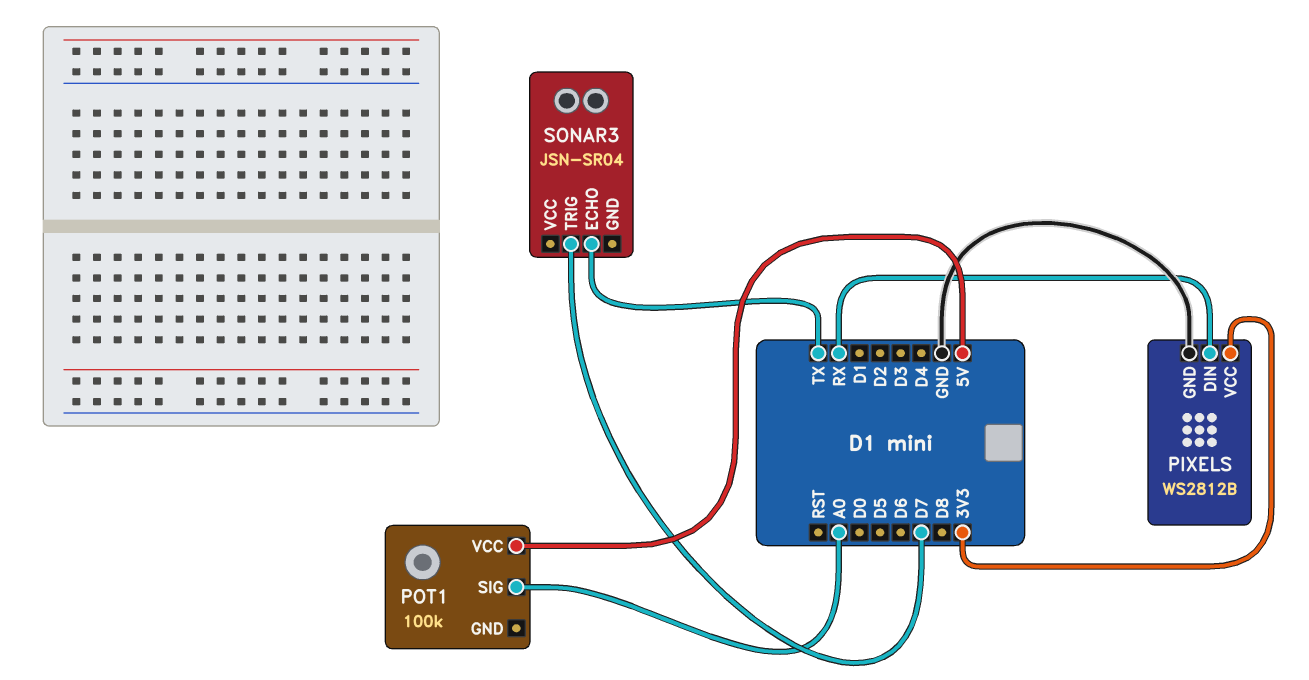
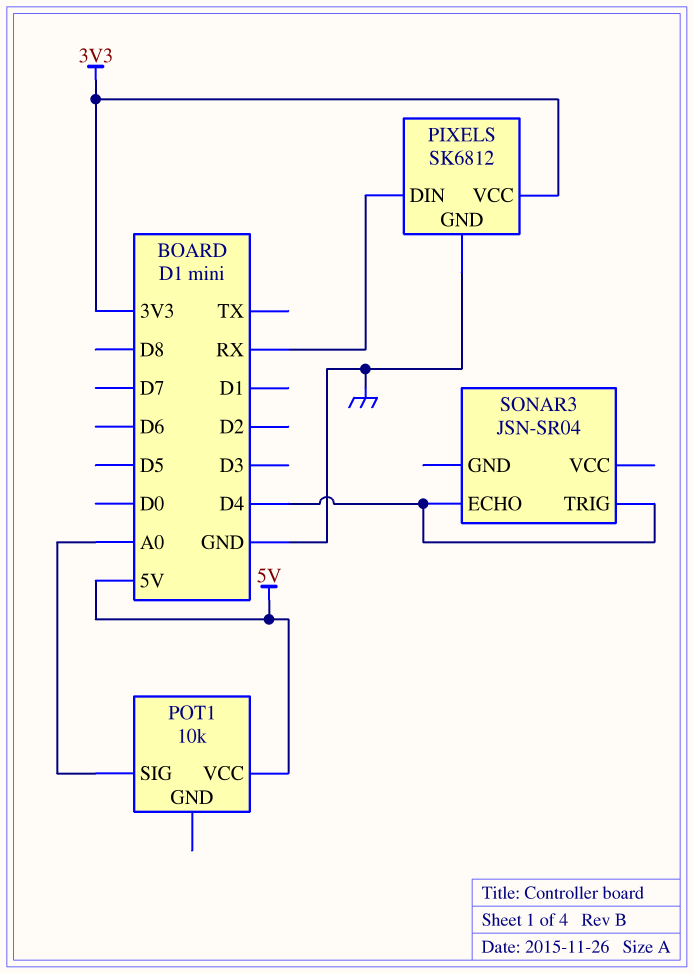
PIXELS: WS2812B -> SK6812
POT1: 100k -> 10k
SONAR3 pin ECHO: TX -> D4
SONAR3 pin TRIG: D7 -> D4

